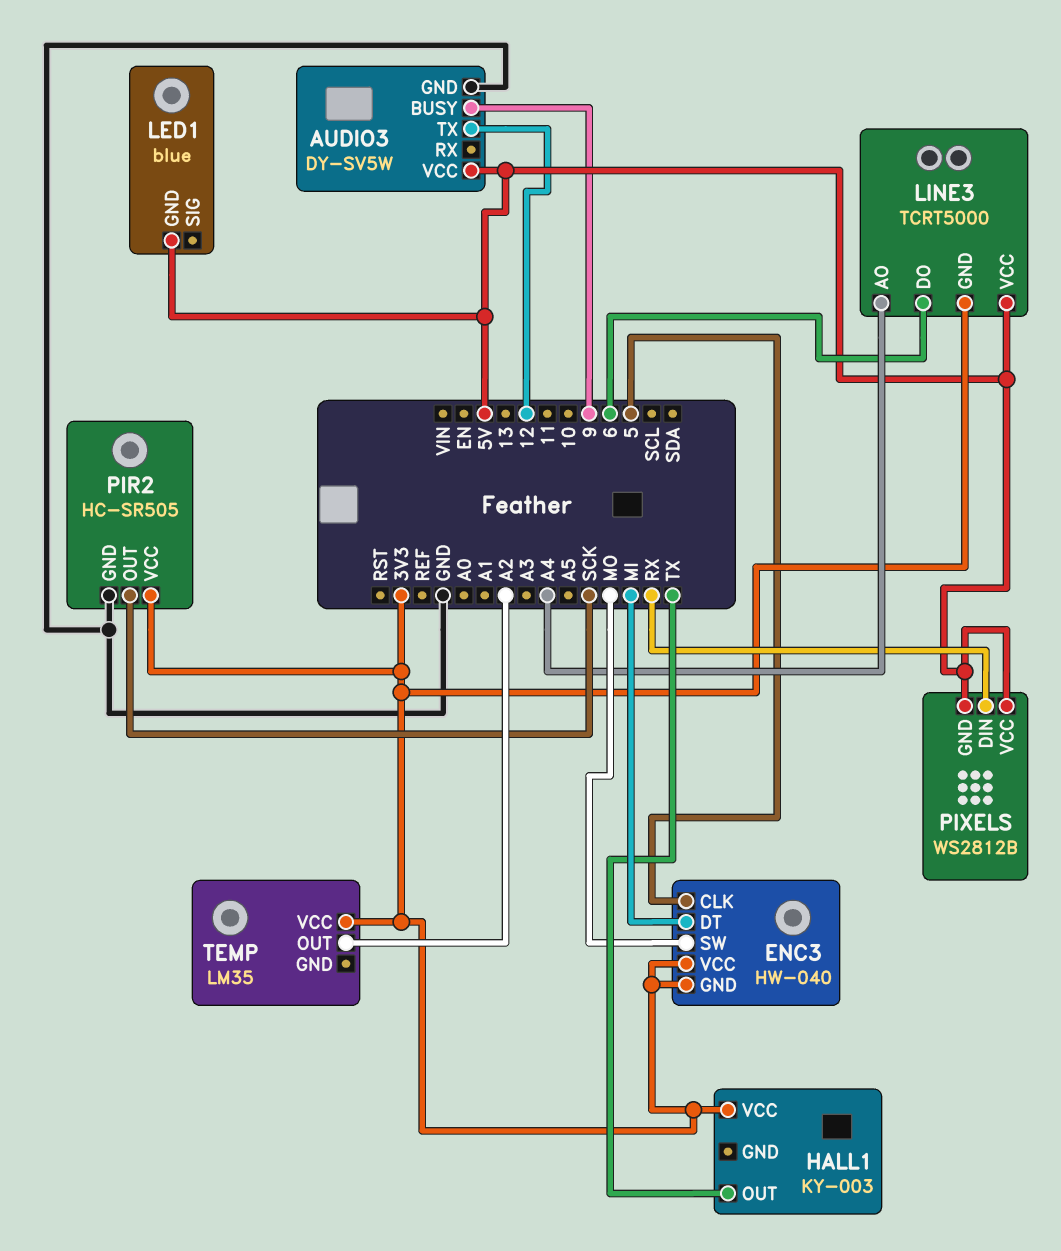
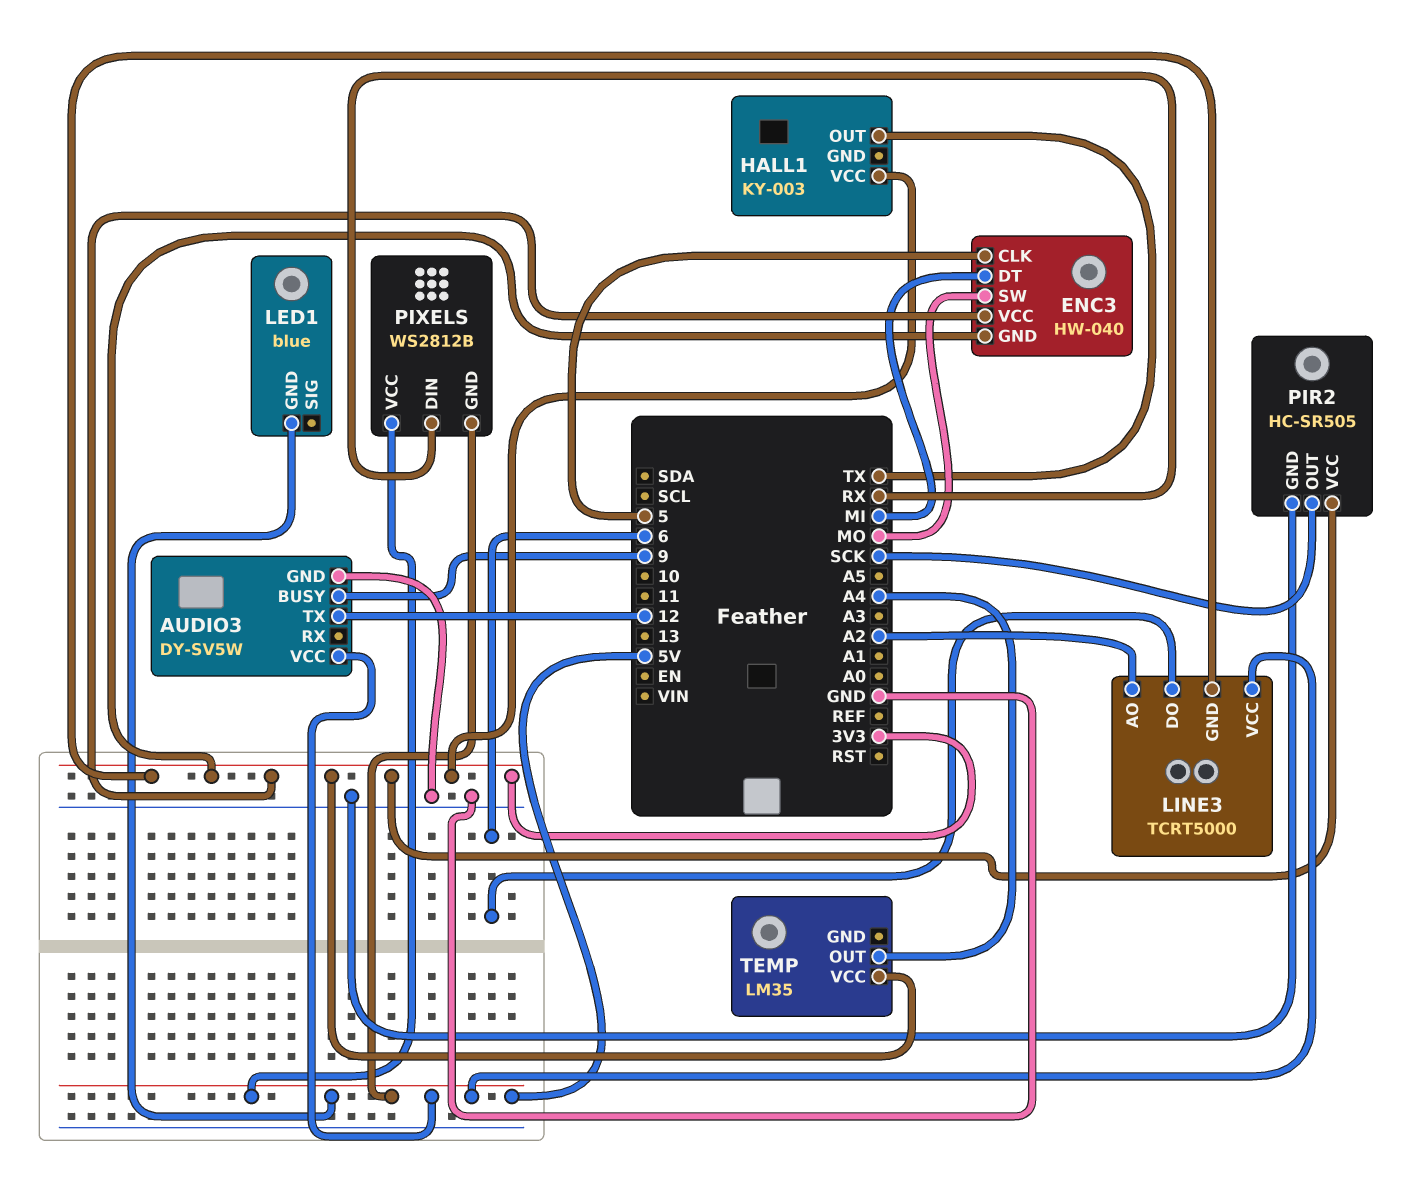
LINE3 pin AO: A4 -> A2
TEMP pin OUT: A2 -> A4

